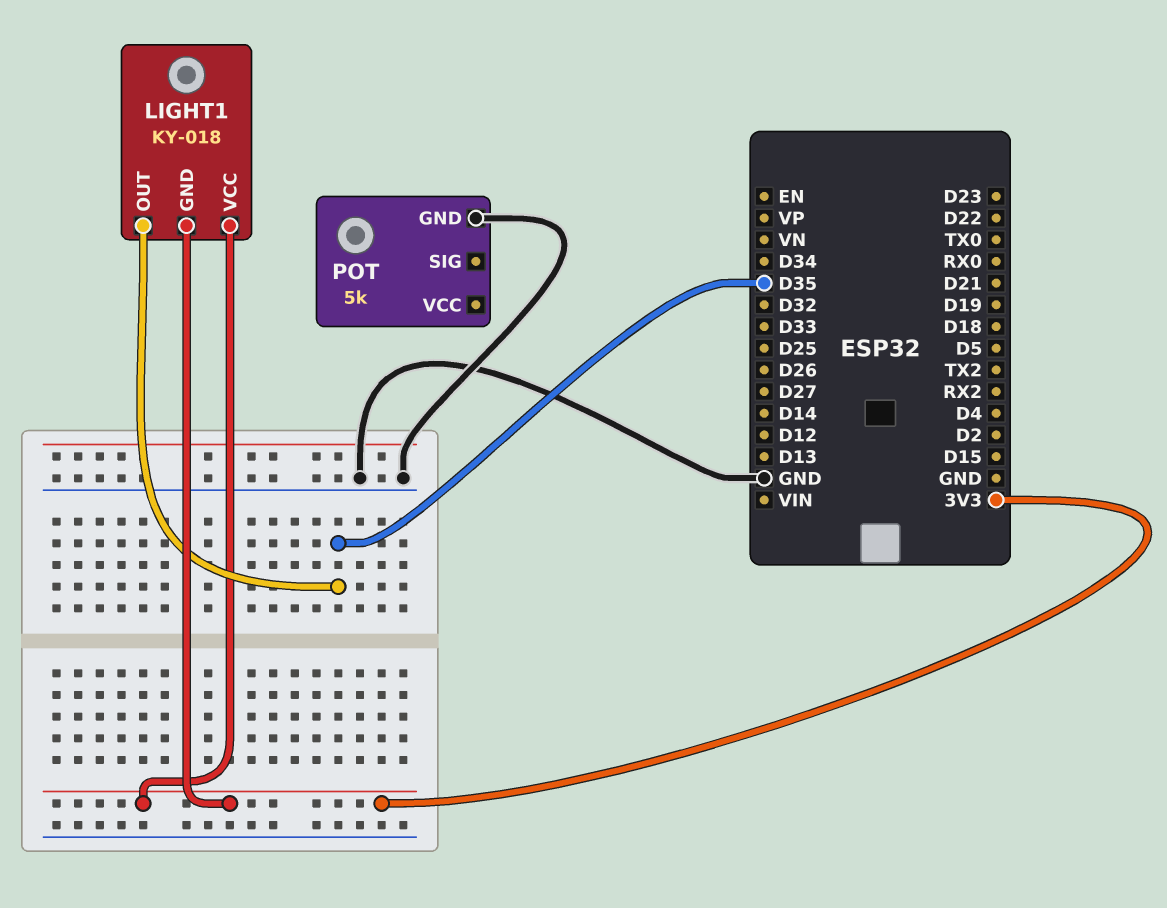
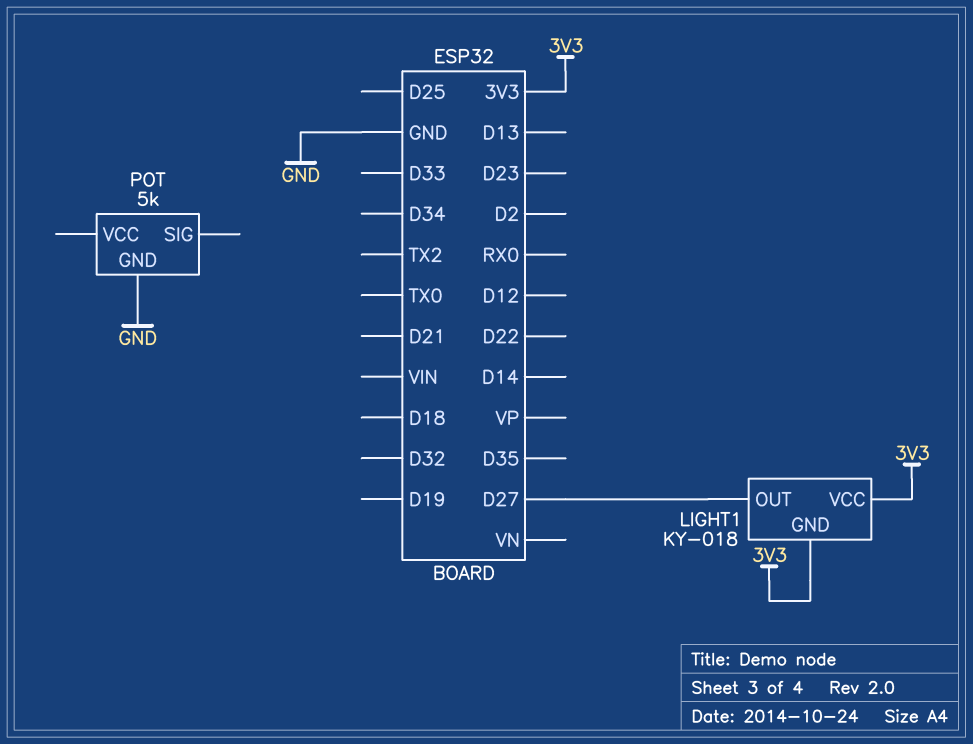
LIGHT1 pin OUT: D35 -> D27

